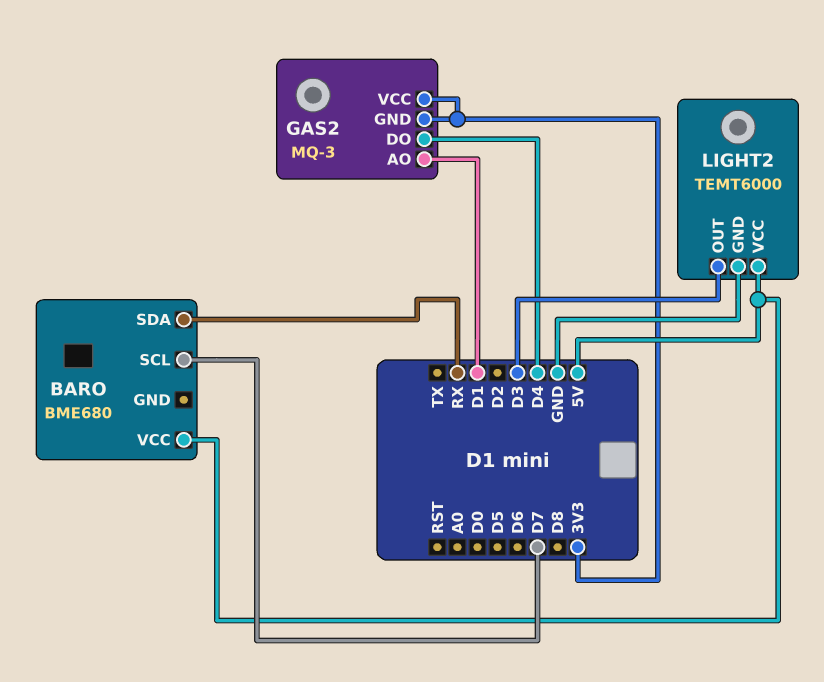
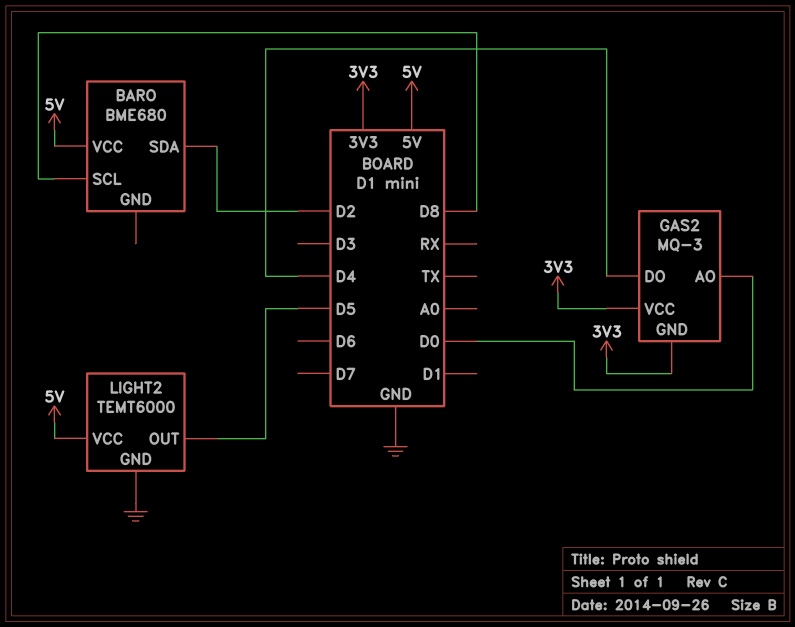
BARO pin SCL: D7 -> D8
BARO pin SDA: RX -> D2
GAS2 pin AO: D1 -> D0
LIGHT2 pin OUT: D3 -> D5

